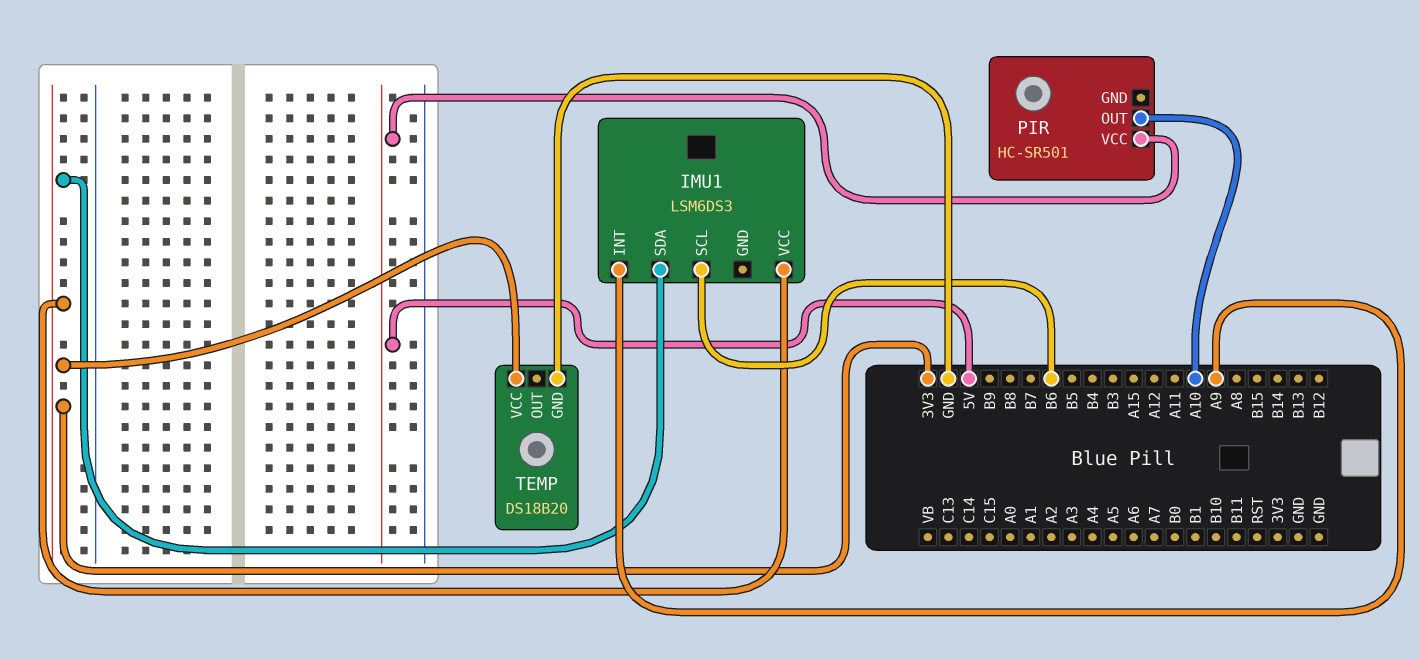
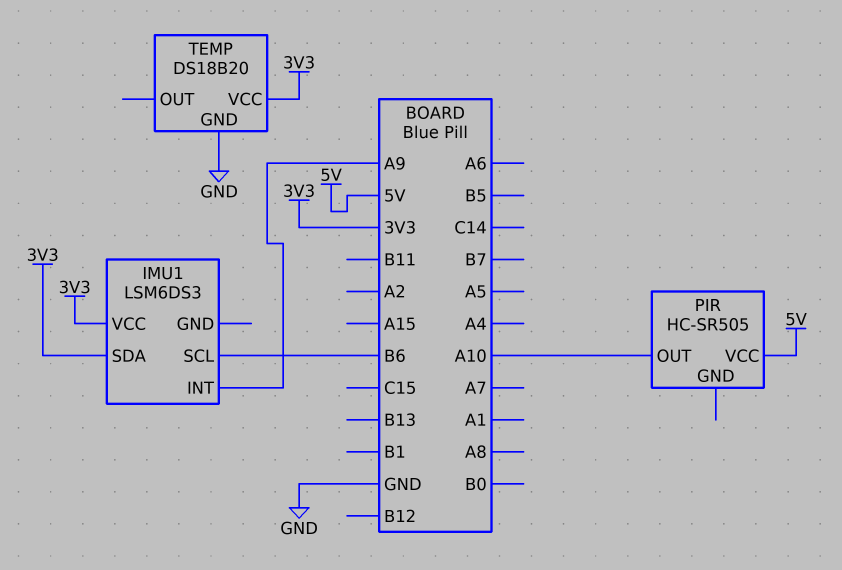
PIR: HC-SR501 -> HC-SR505

